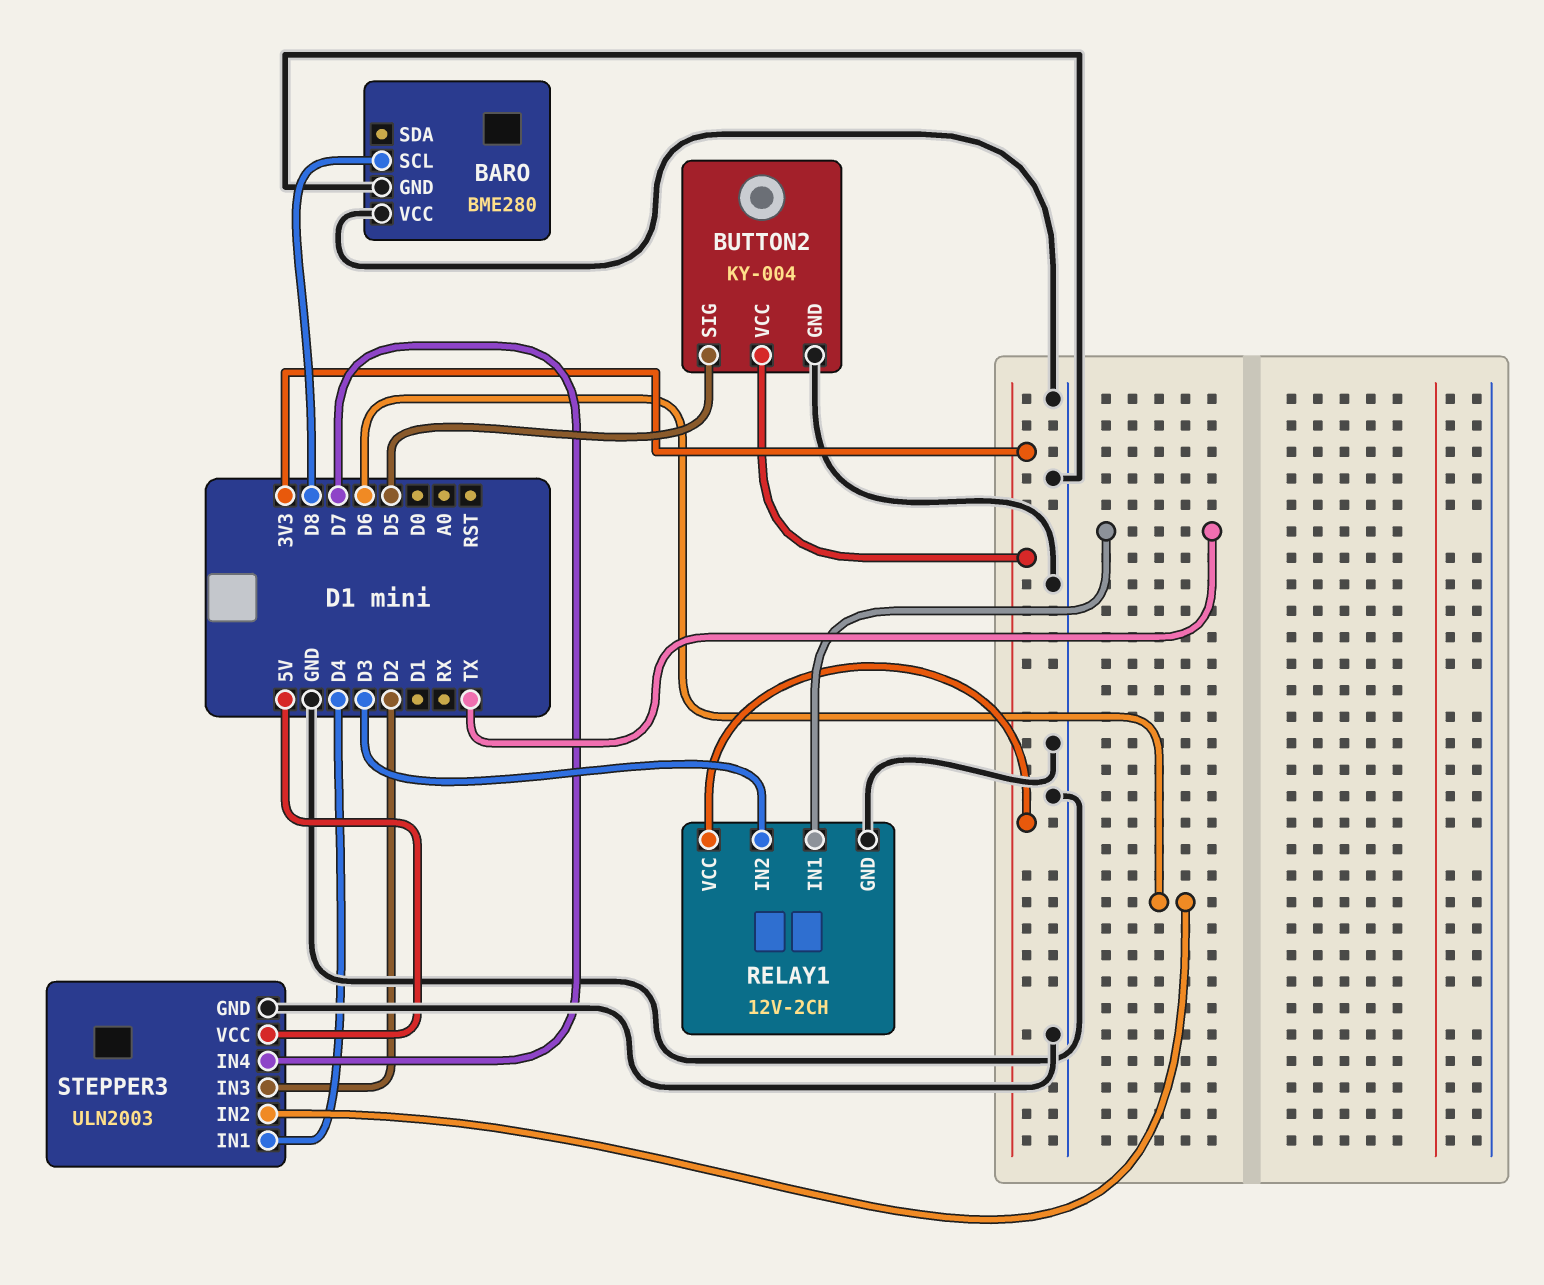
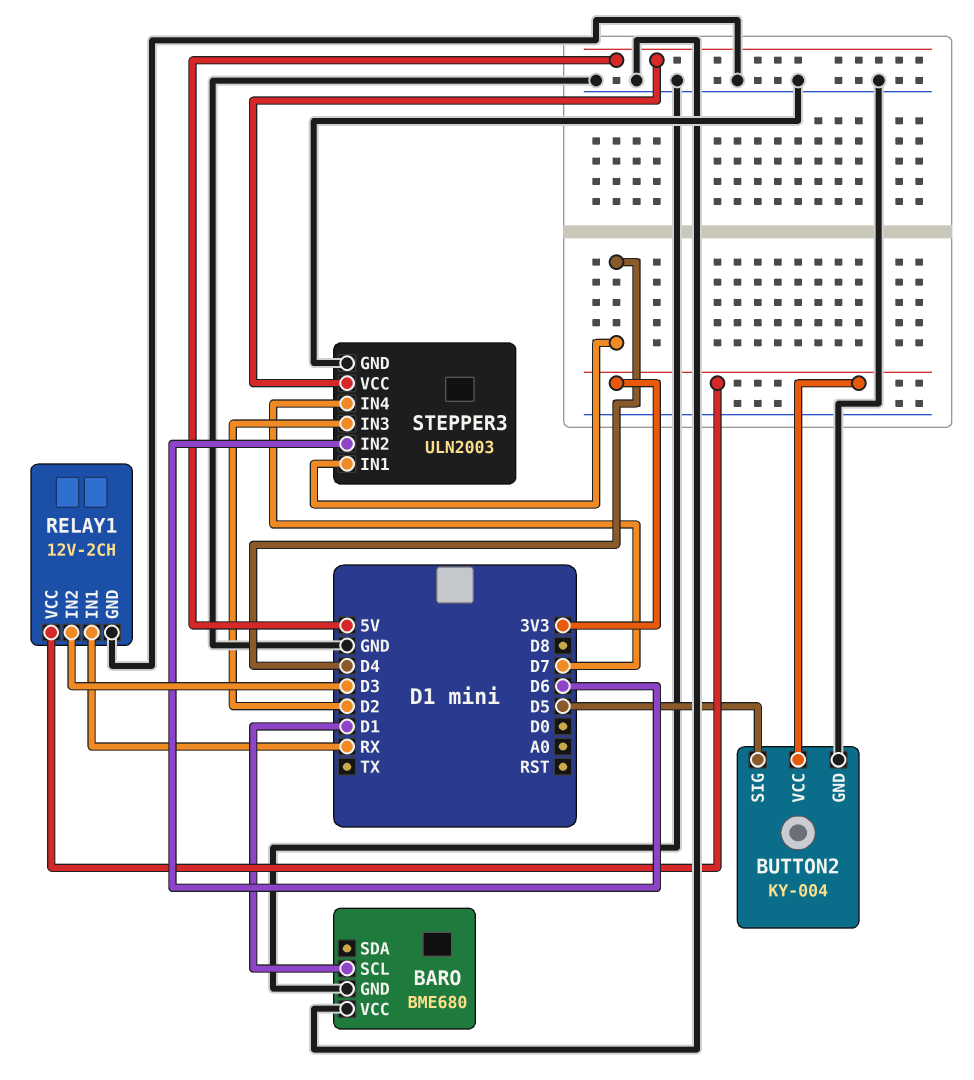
BARO: BME280 -> BME680
BARO pin SCL: D8 -> D1
RELAY1 pin IN1: TX -> RX

